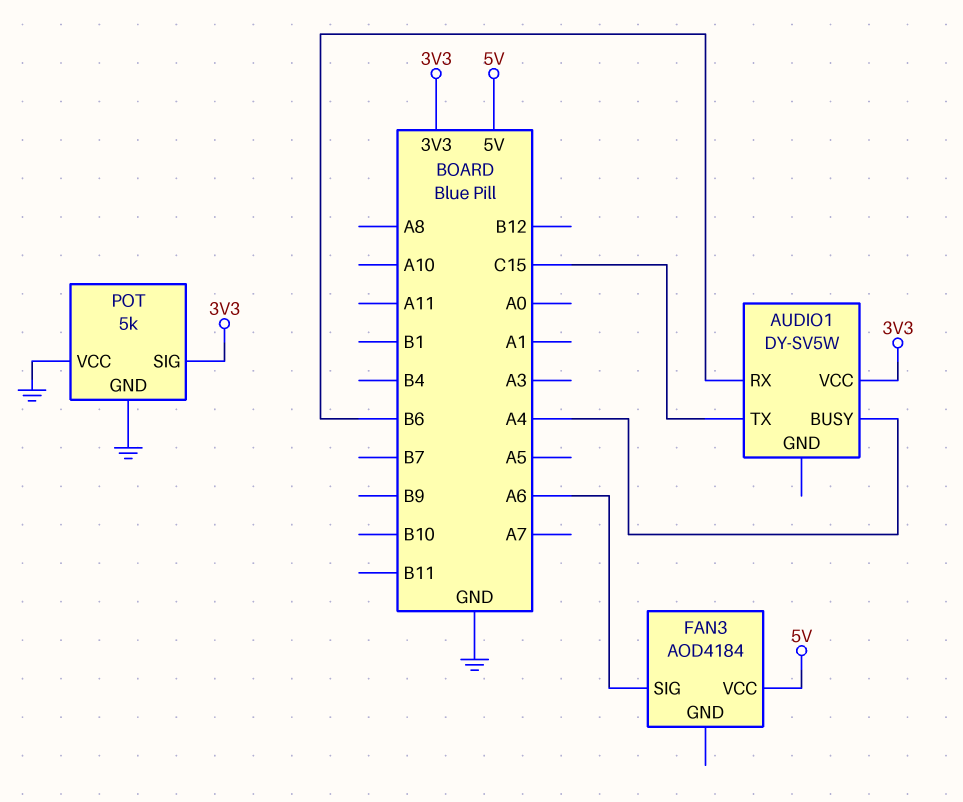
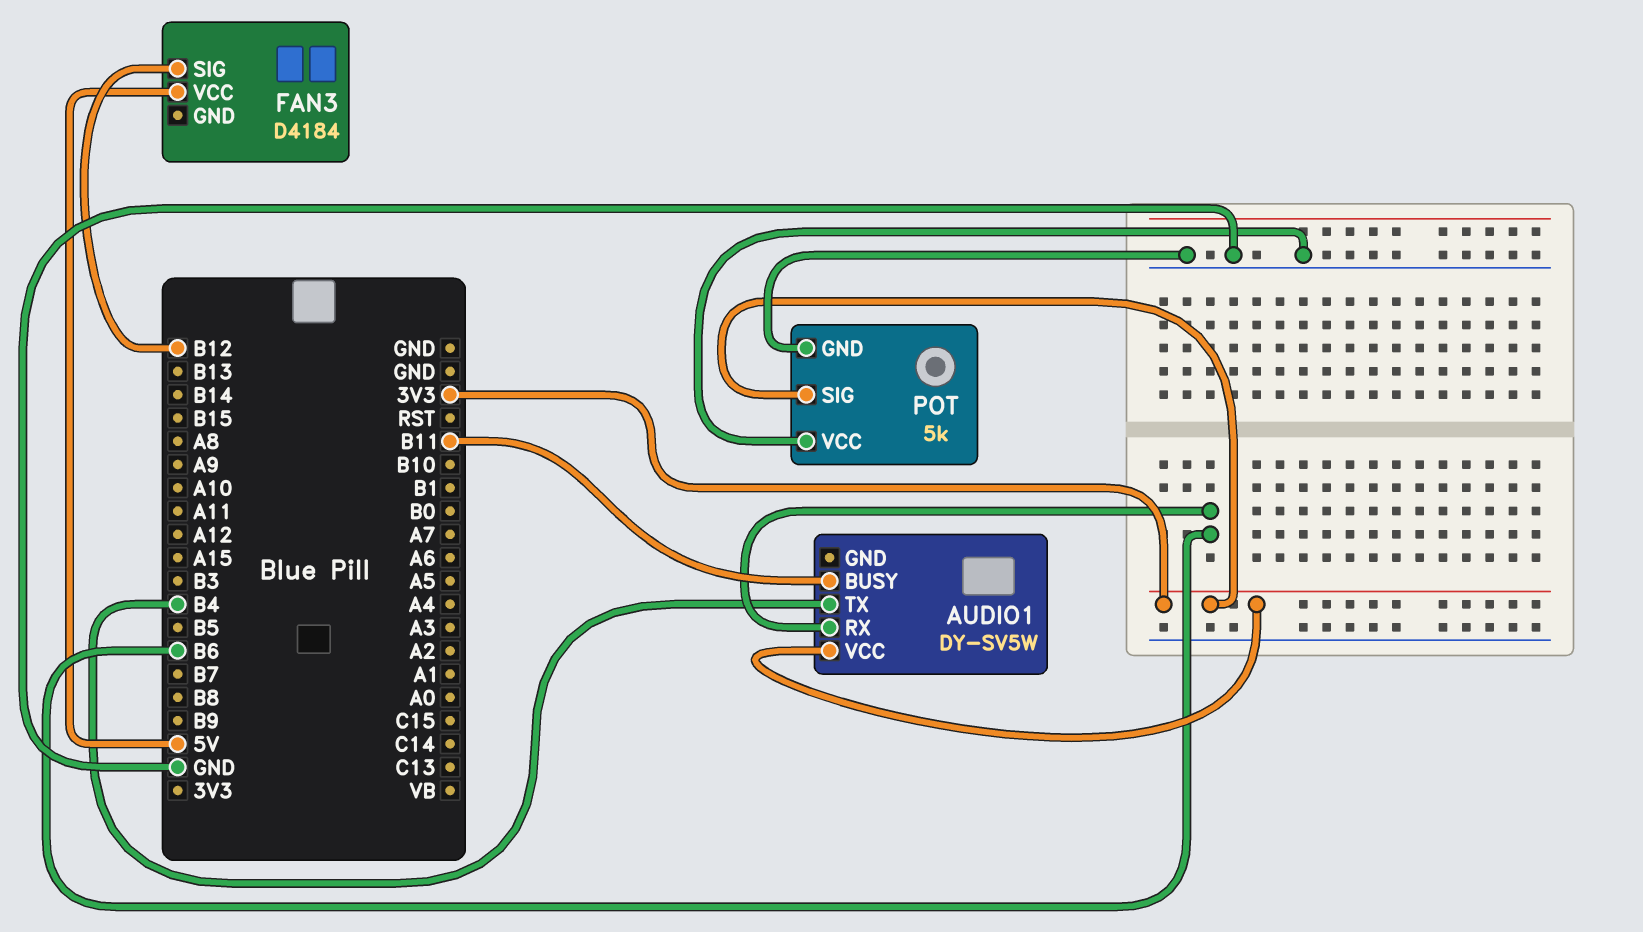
AUDIO1 pin BUSY: A4 -> B11
AUDIO1 pin TX: C15 -> B4
FAN3: AOD4184 -> D4184
FAN3 pin SIG: A6 -> B12

